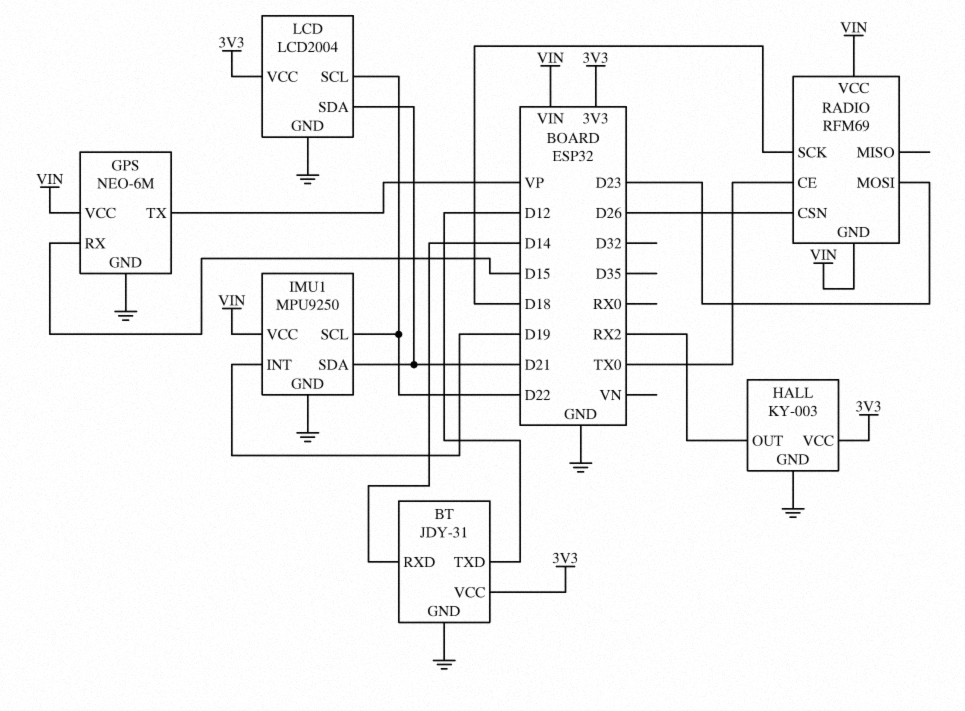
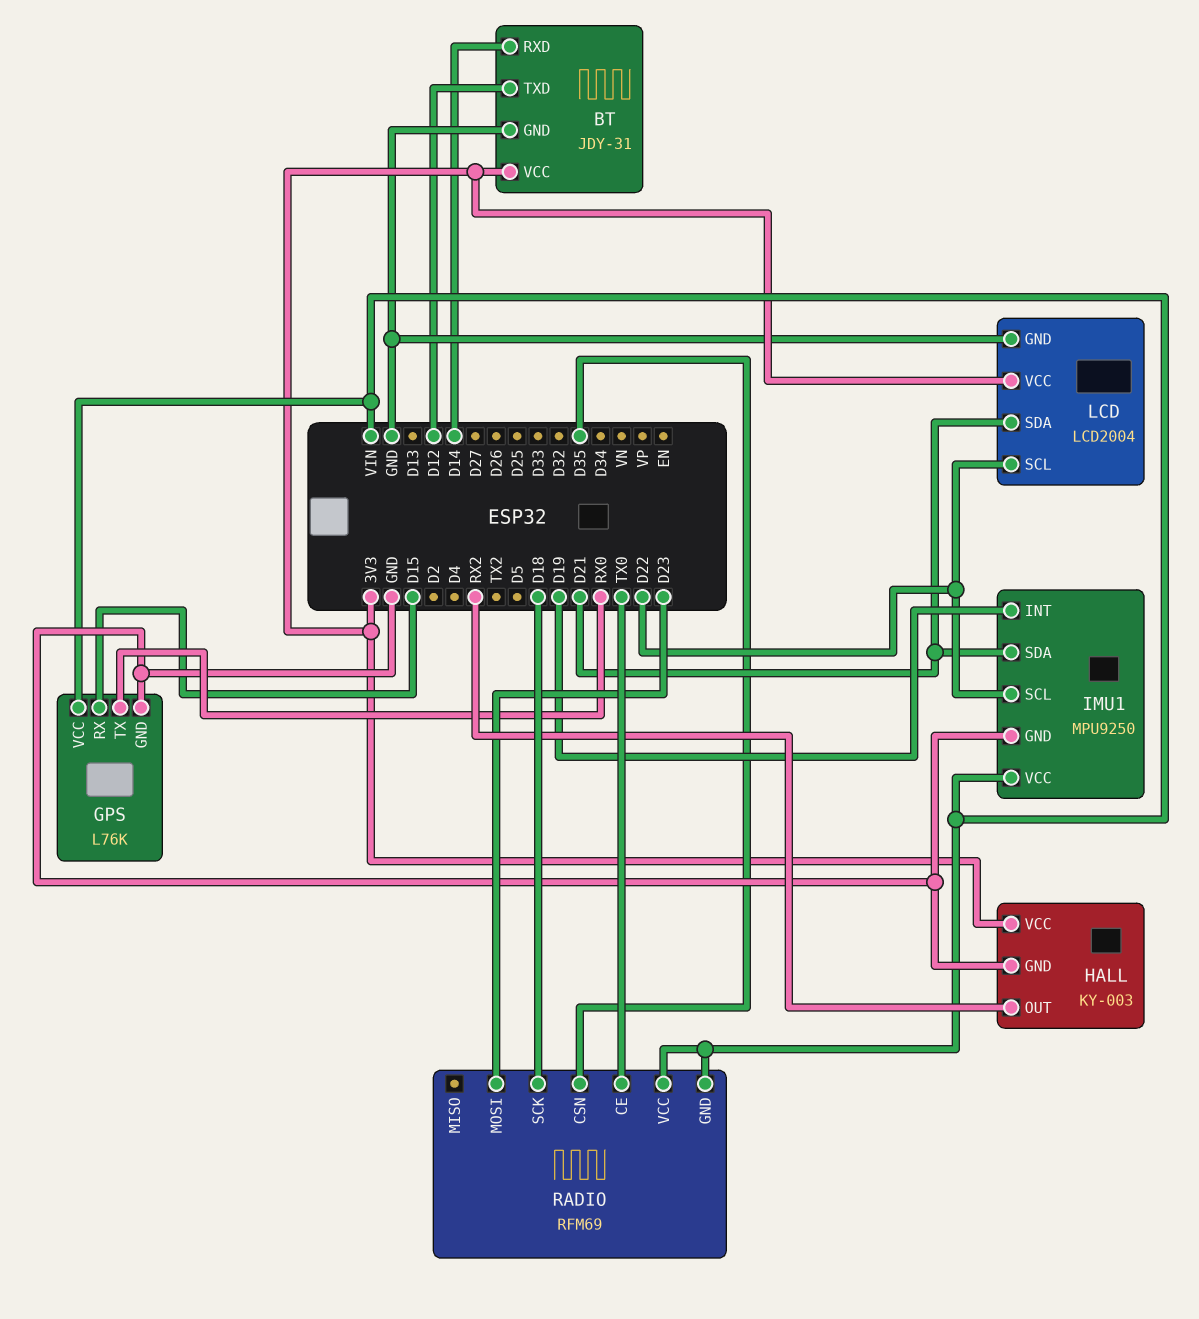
GPS: NEO-6M -> L76K
GPS pin TX: VP -> RX0
RADIO pin CSN: D26 -> D35

